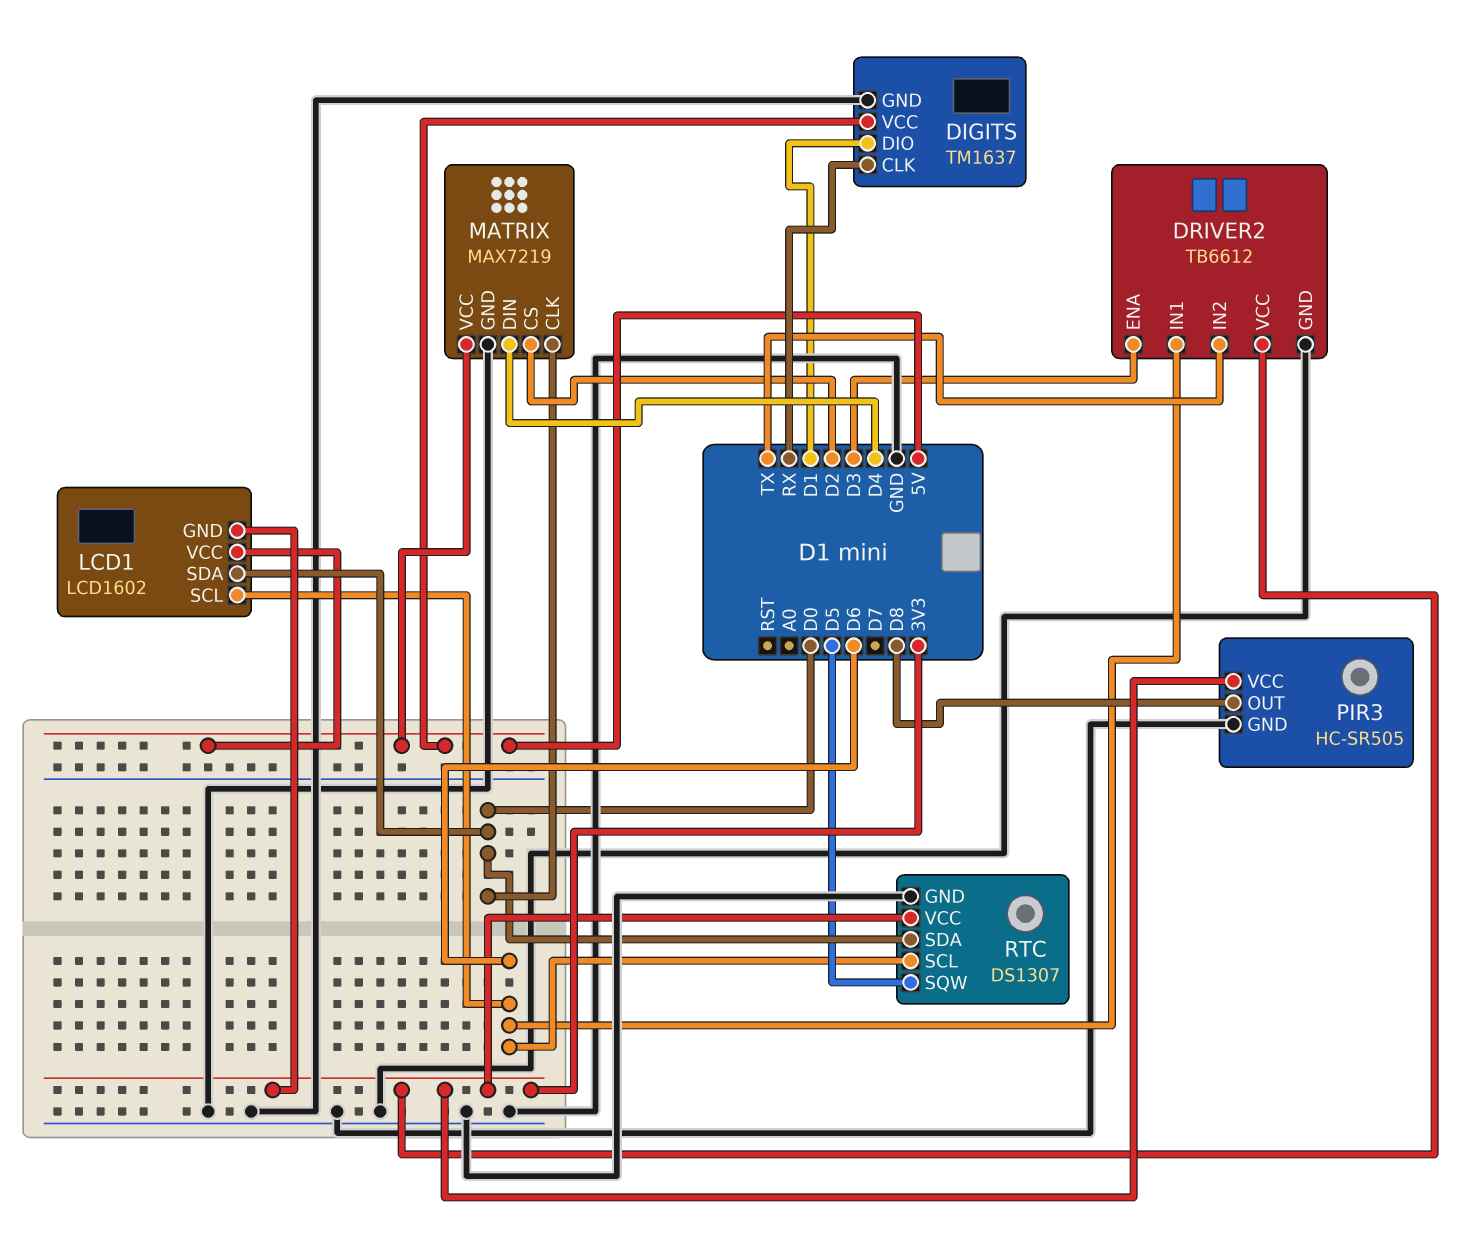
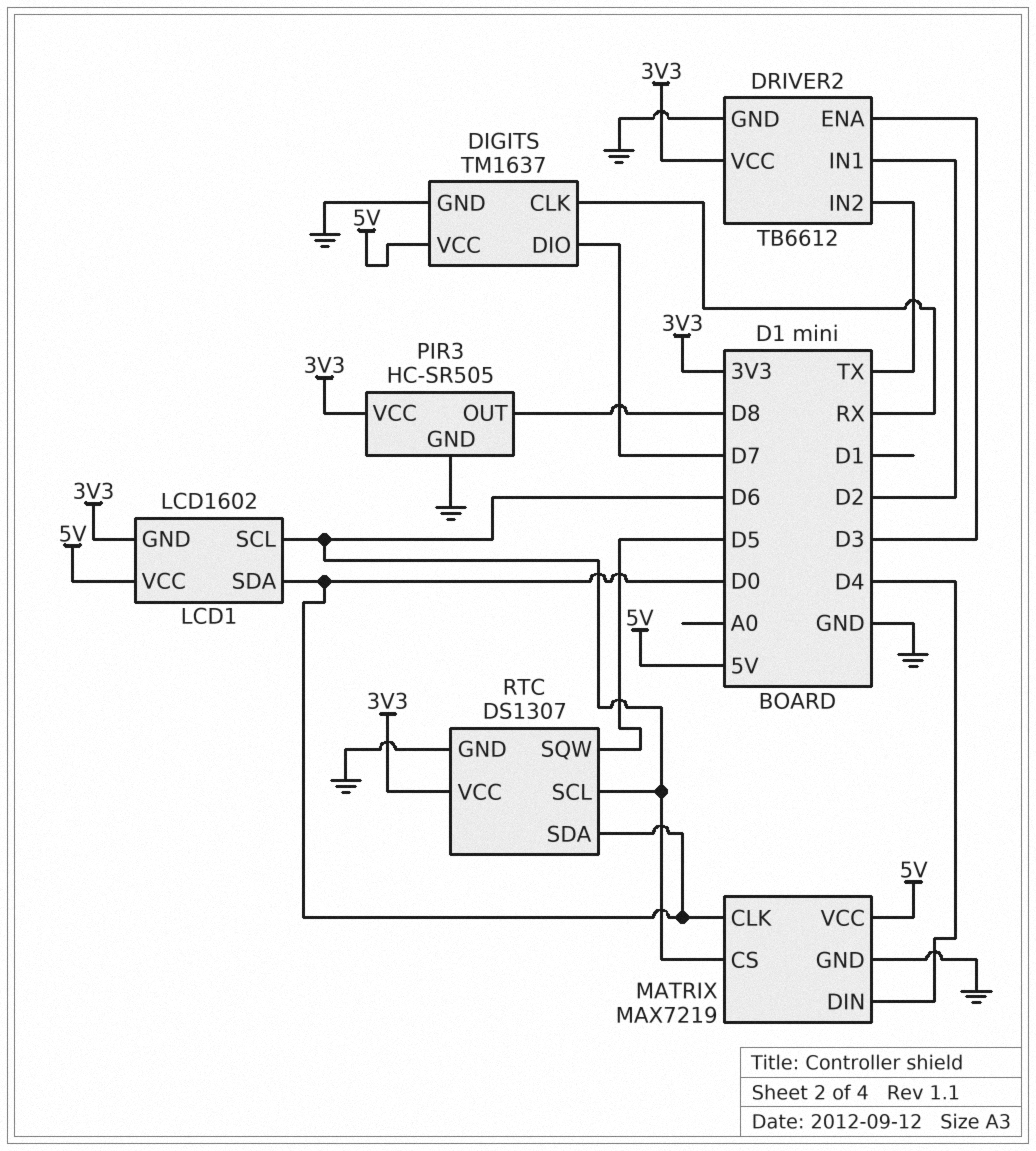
DIGITS pin DIO: D1 -> D7
DRIVER2 pin IN1: D6 -> D2
MATRIX pin CS: D2 -> D6

